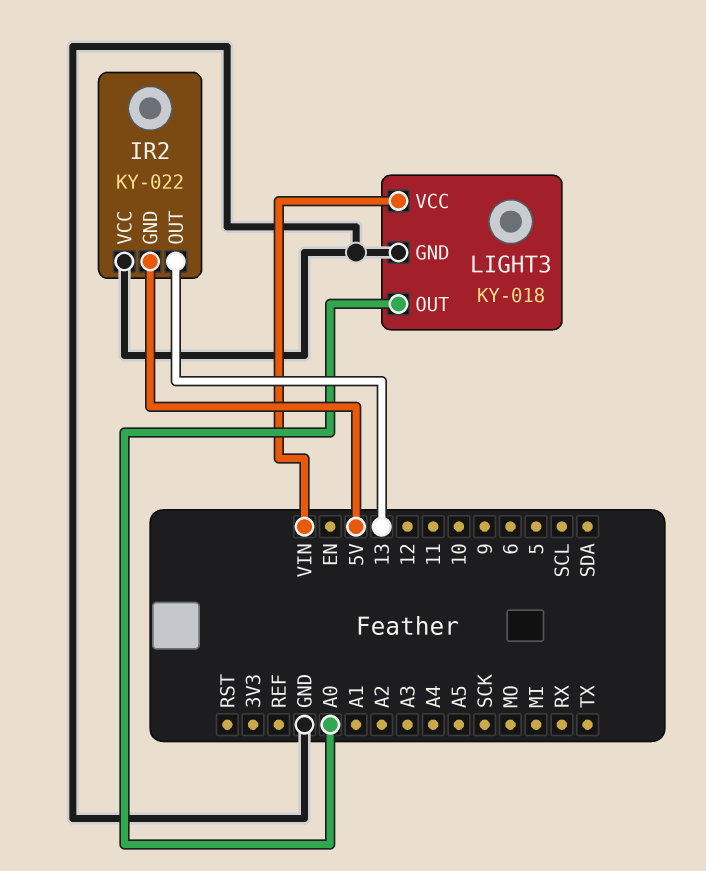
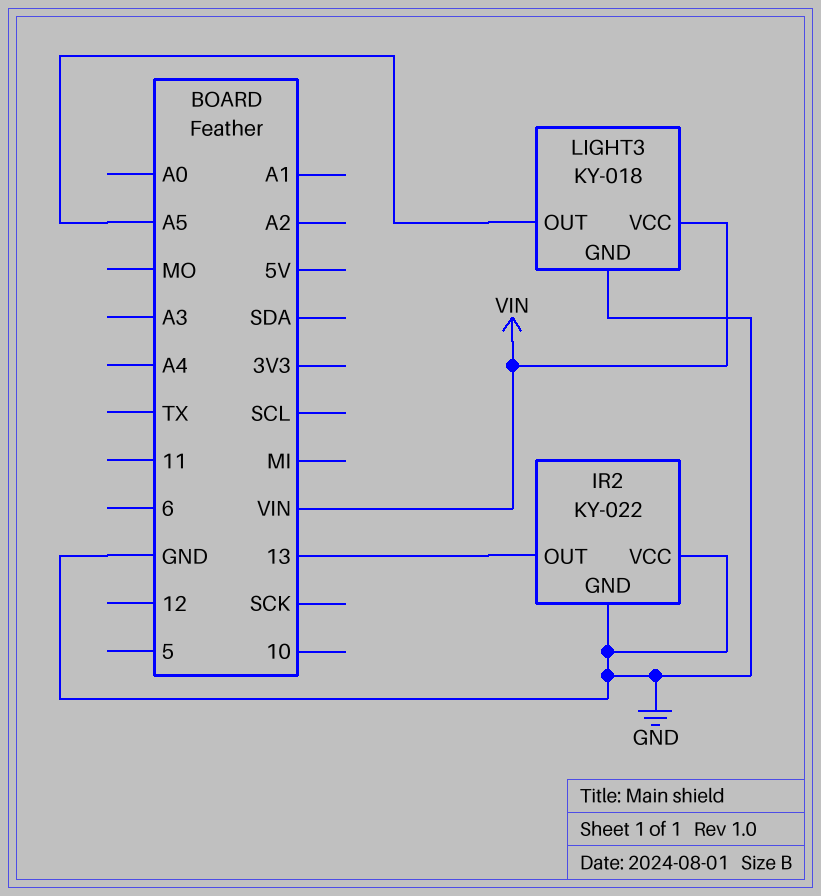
IR2 pin GND: 5V -> GND
LIGHT3 pin OUT: A0 -> A5

